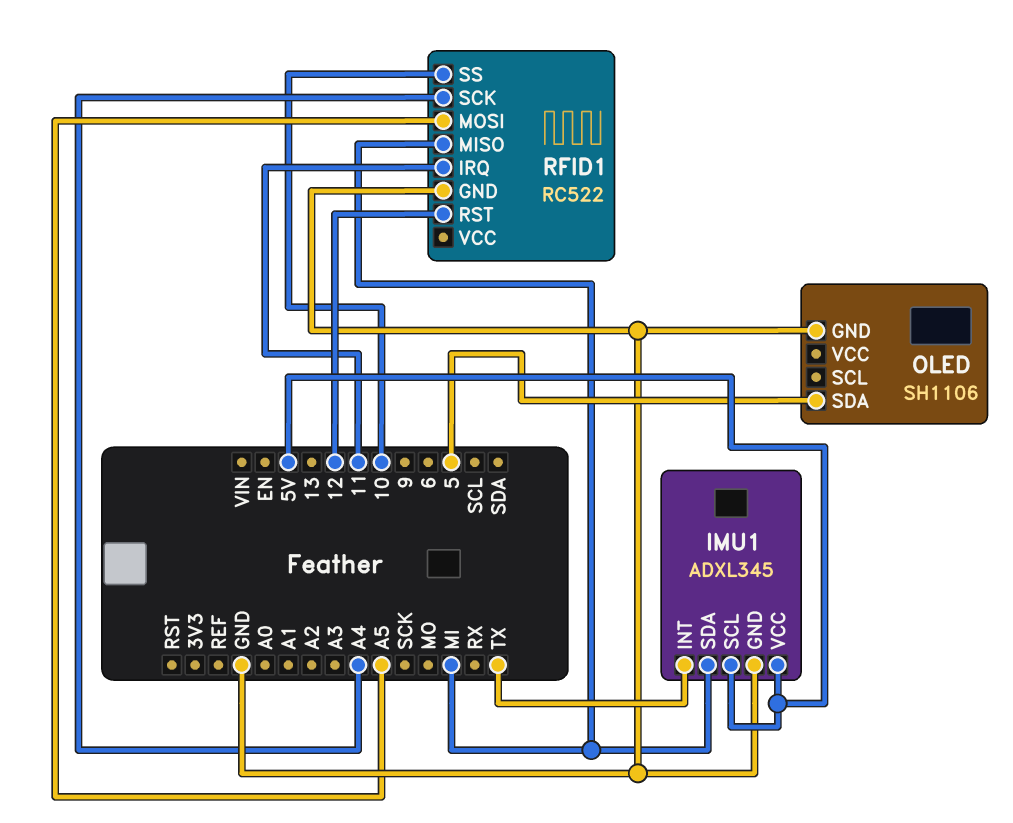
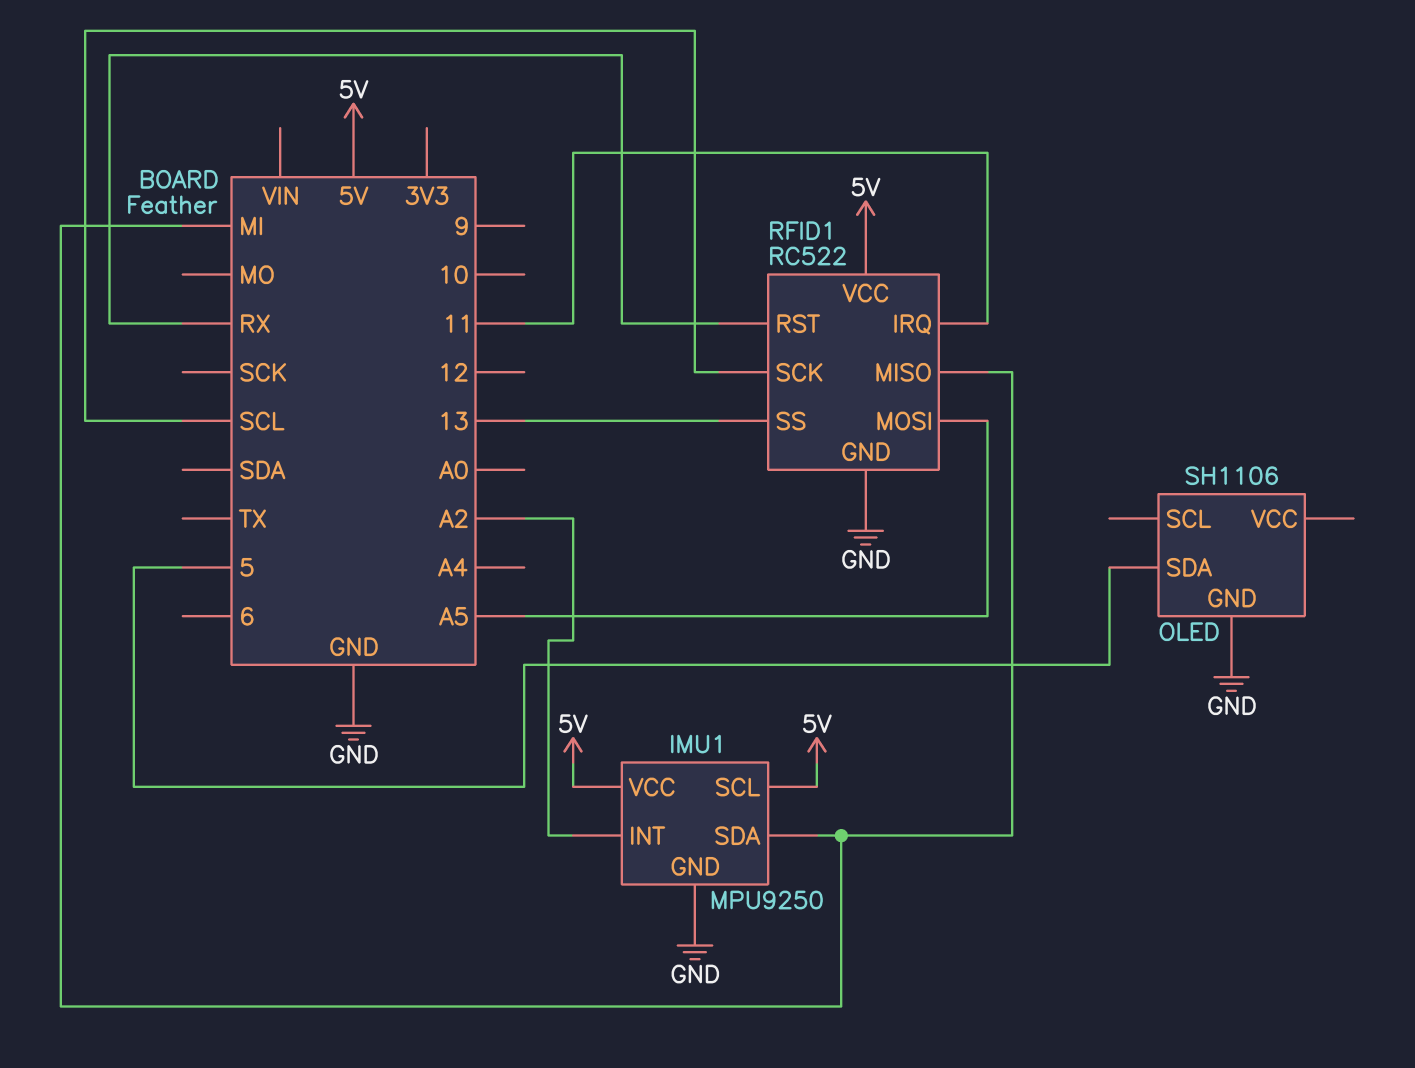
IMU1: ADXL345 -> MPU9250
IMU1 pin INT: TX -> A2
RFID1 pin RST: 12 -> RX
RFID1 pin SCK: A4 -> SCL
RFID1 pin SS: 10 -> 13
RFID1 pin VCC: none -> 5V

